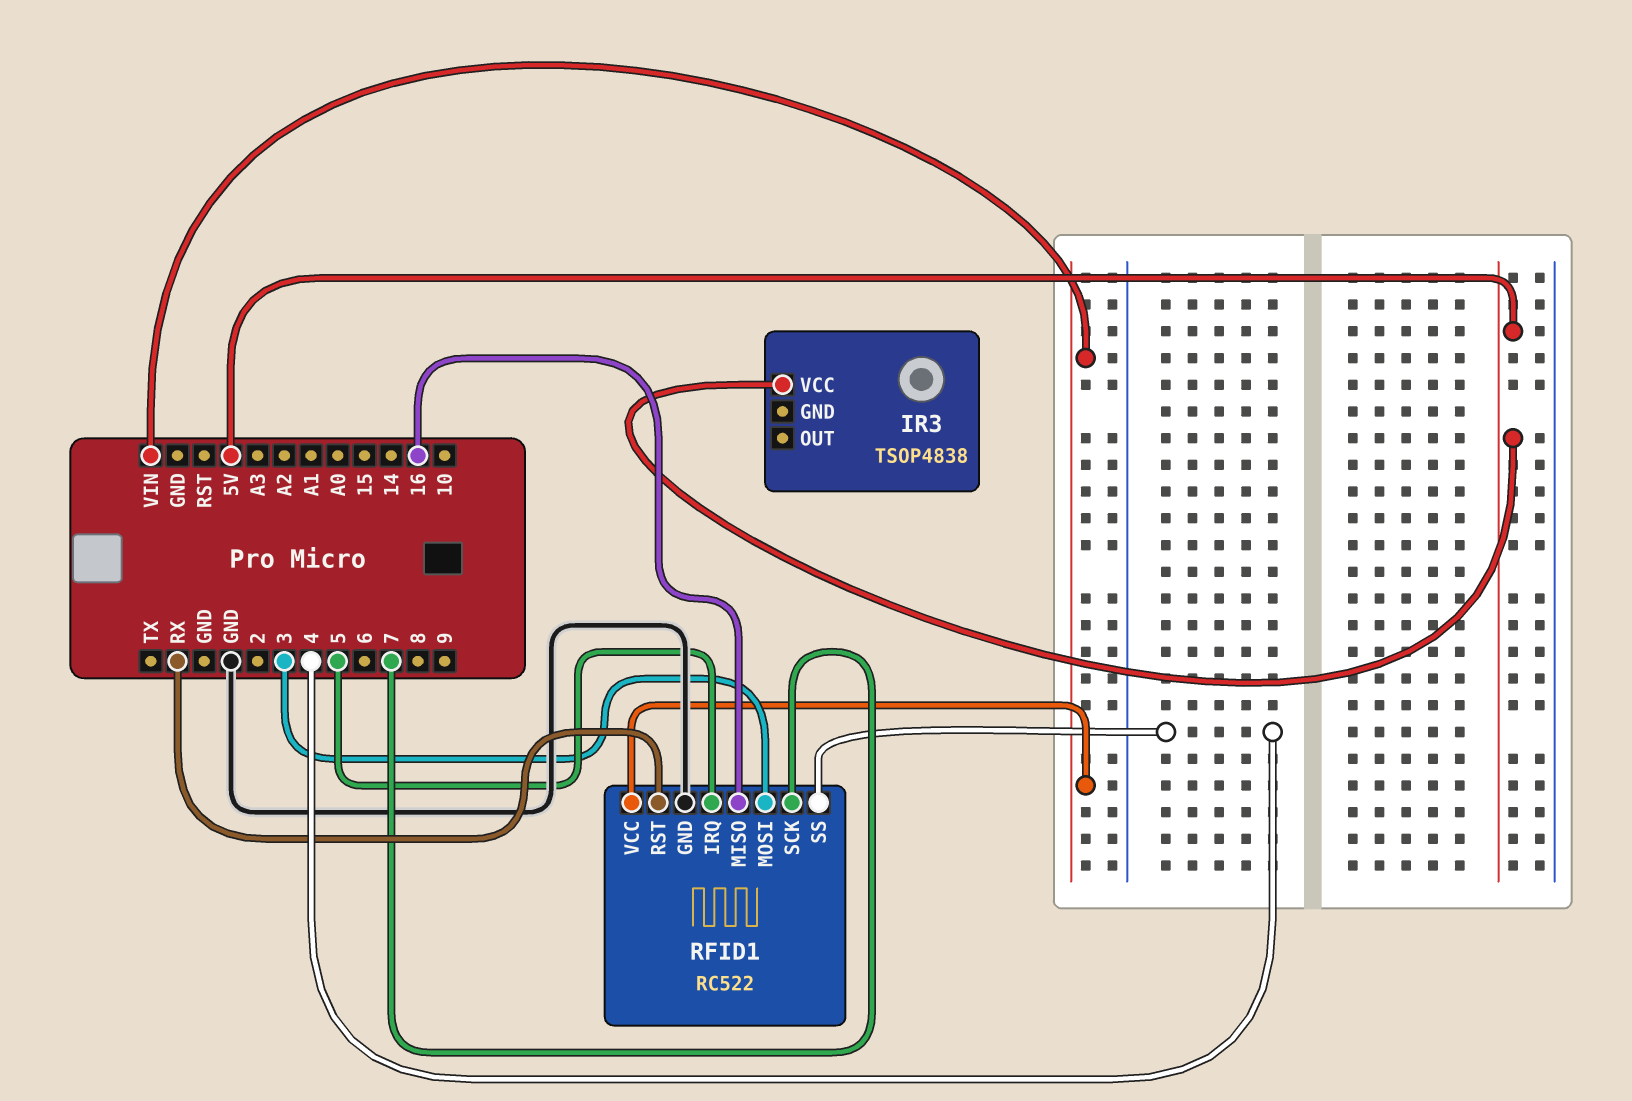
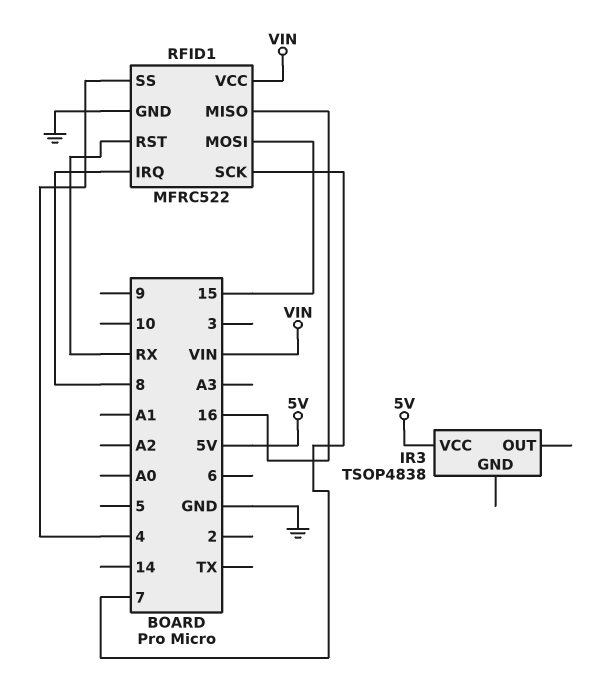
RFID1: RC522 -> MFRC522
RFID1 pin IRQ: 5 -> 8
RFID1 pin MOSI: 3 -> 15

